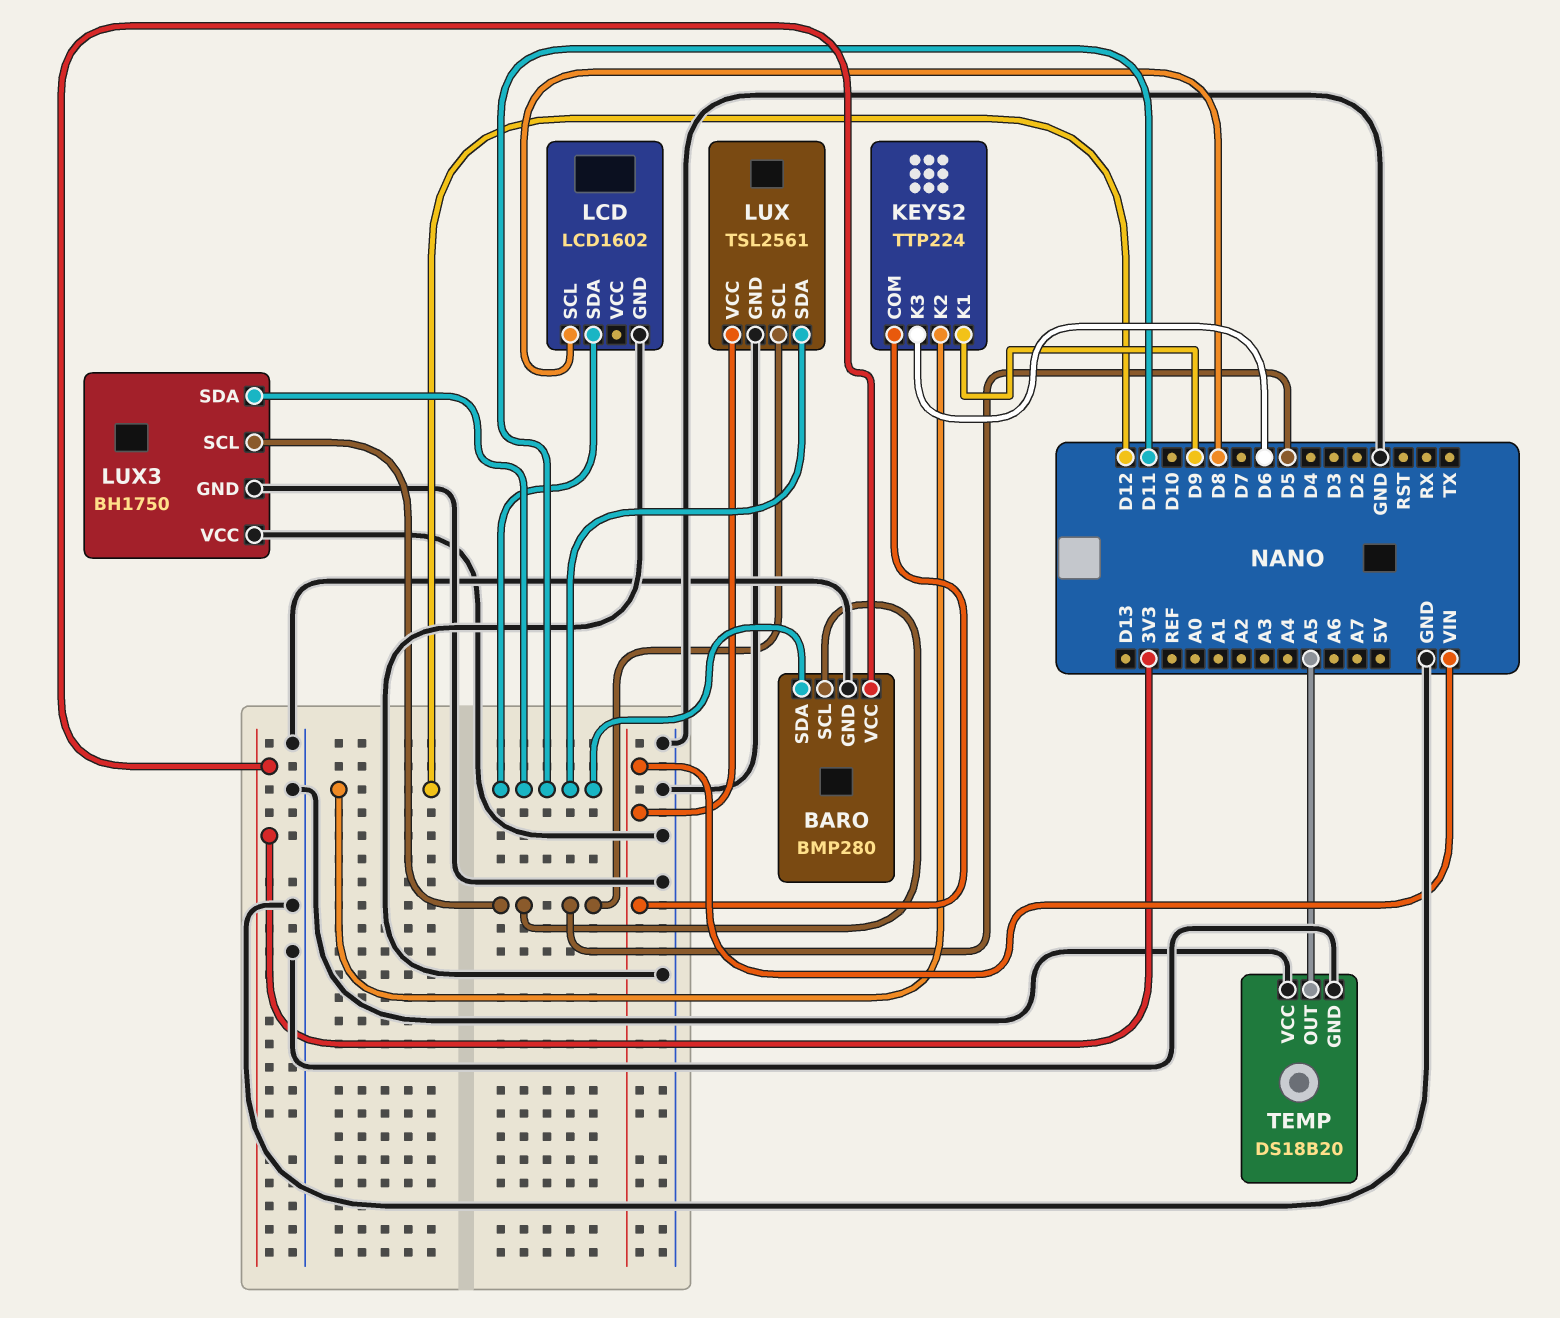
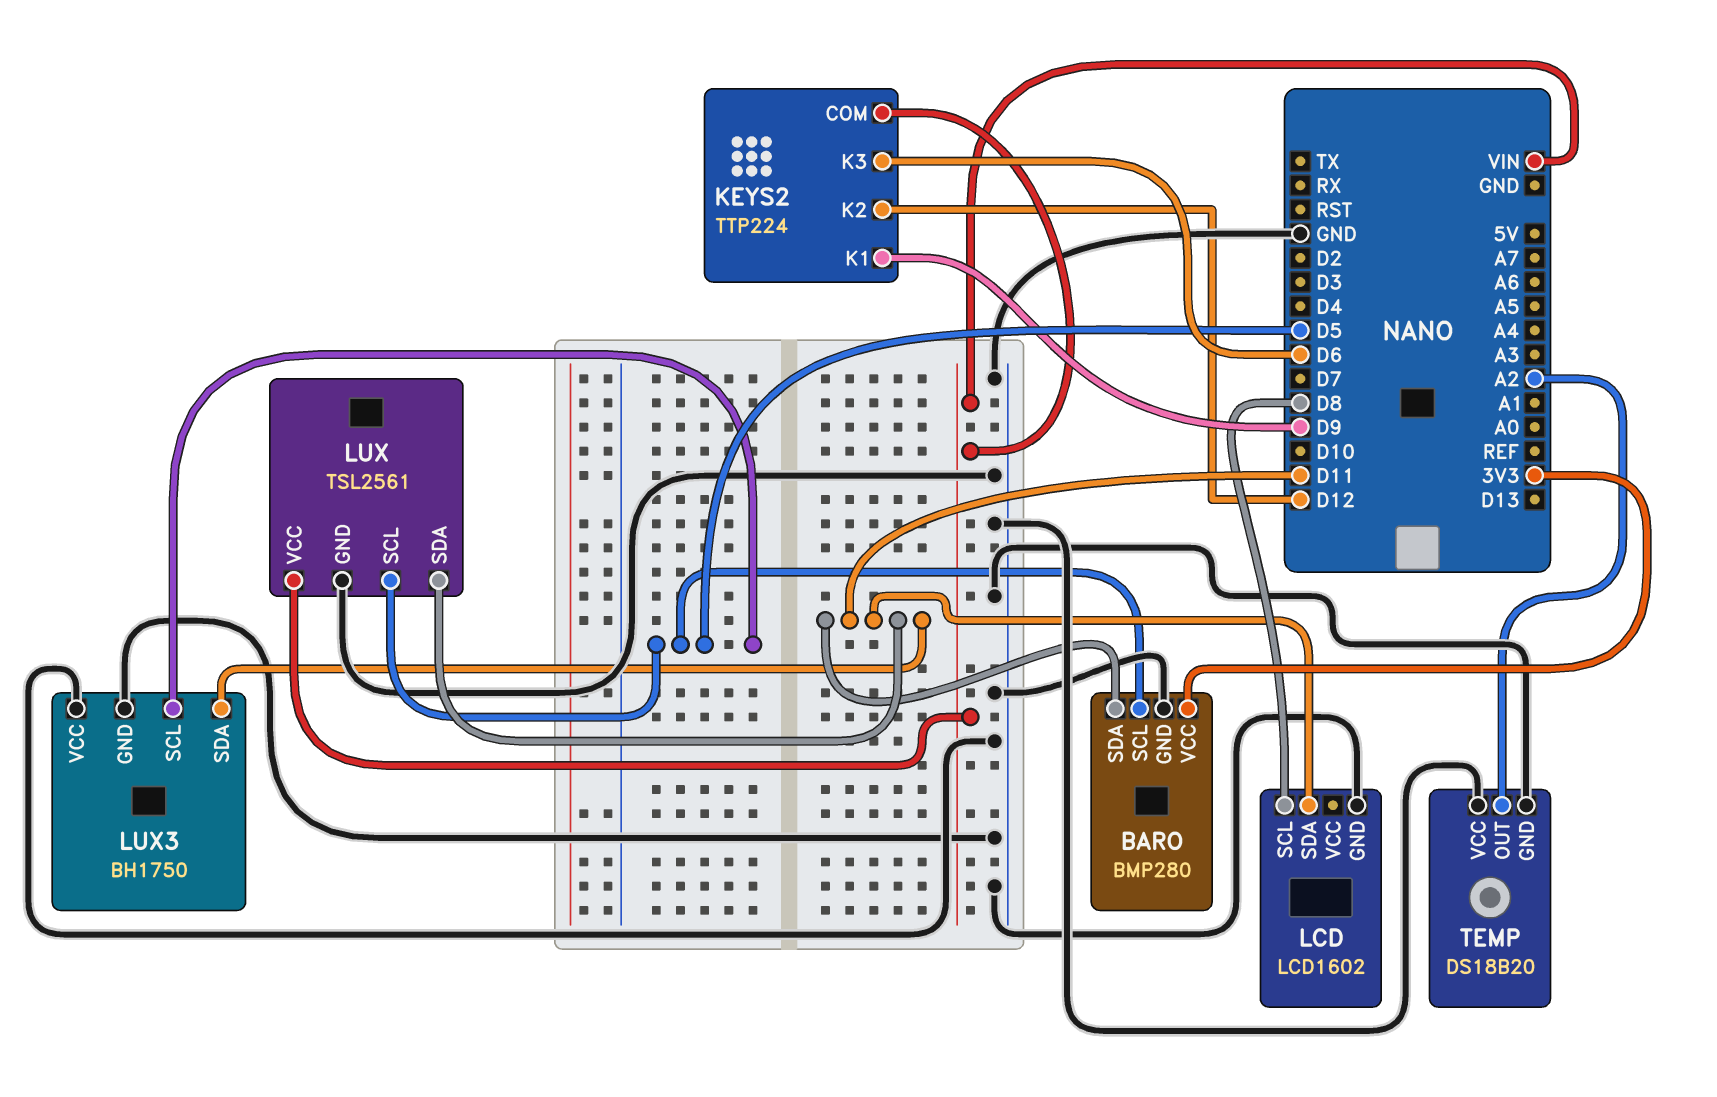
TEMP pin OUT: A5 -> A2

